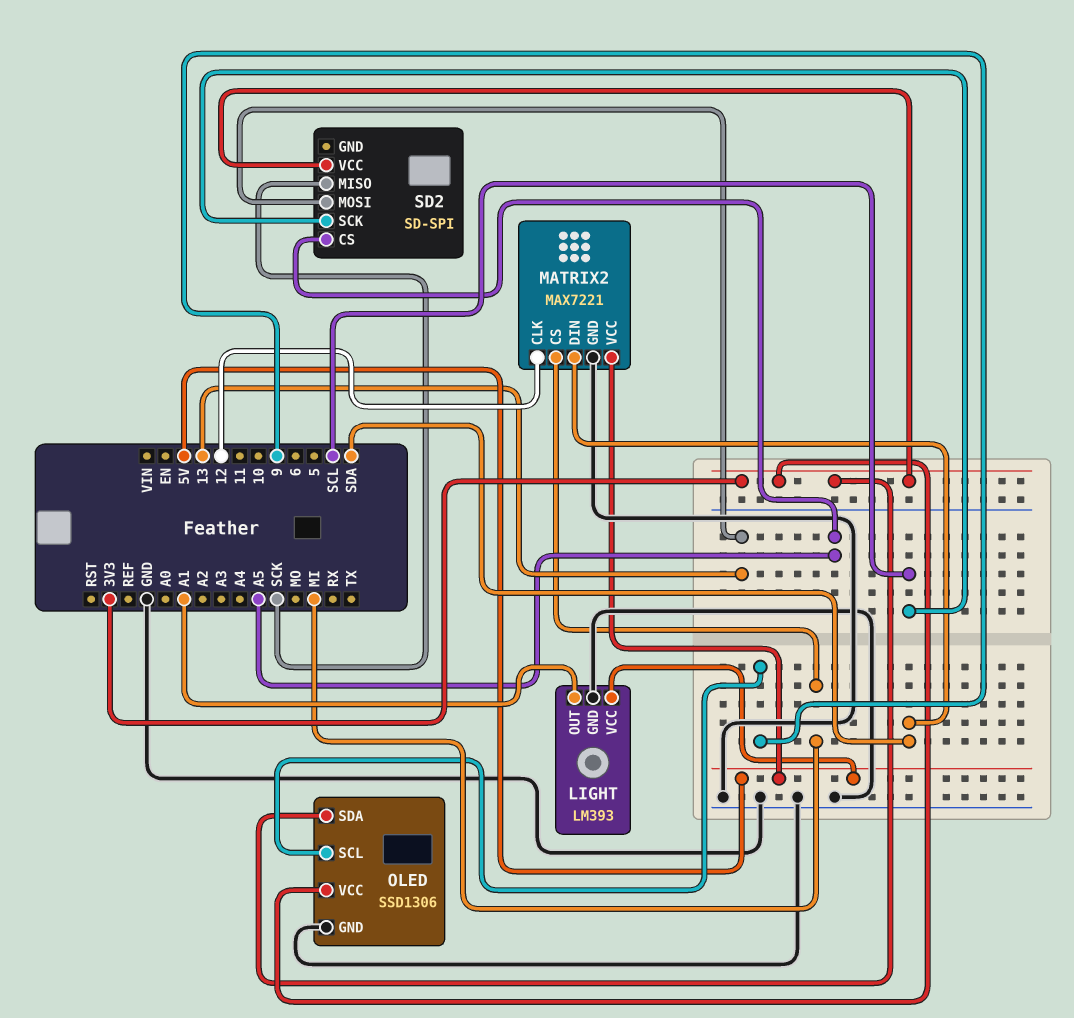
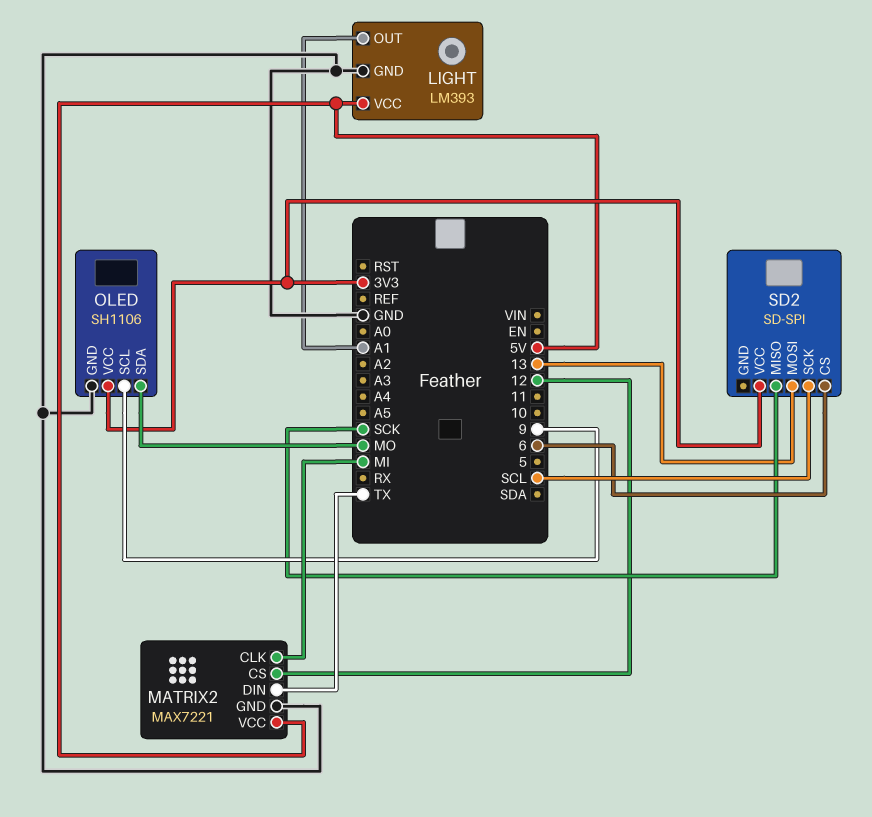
MATRIX2 pin CLK: 12 -> MI
MATRIX2 pin CS: MI -> 12
MATRIX2 pin DIN: SDA -> TX
OLED: SSD1306 -> SH1106
OLED pin SDA: 3V3 -> MO
SD2 pin CS: A5 -> 6

